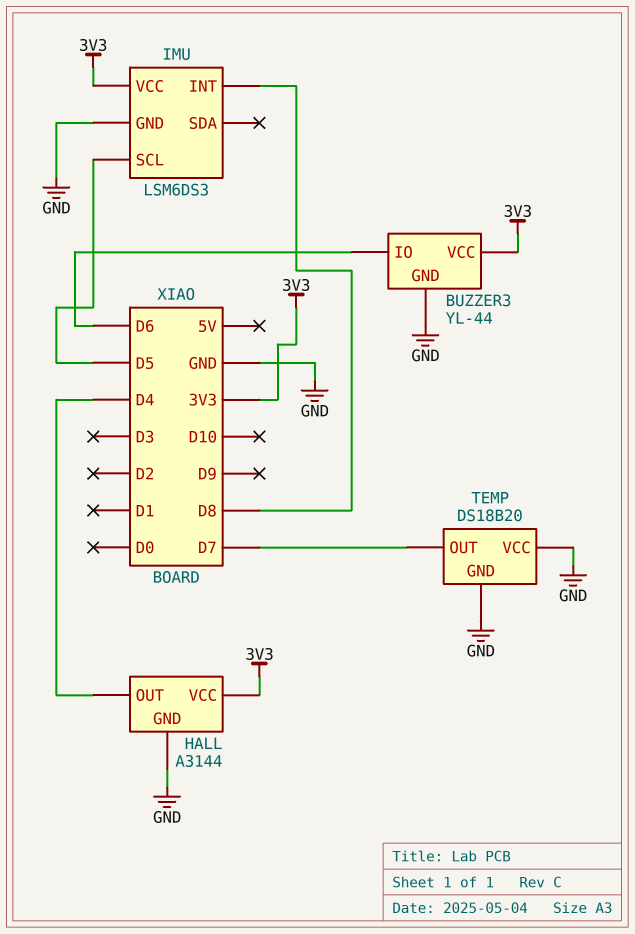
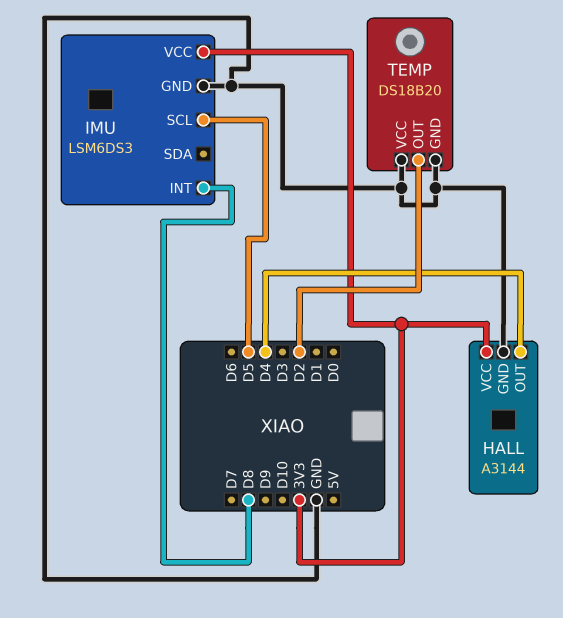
BUZZER3: YL-44 -> none
BUZZER3 pin GND: GND -> none
BUZZER3 pin IO: D6 -> none
BUZZER3 pin VCC: 3V3 -> none
TEMP pin OUT: D7 -> D2

